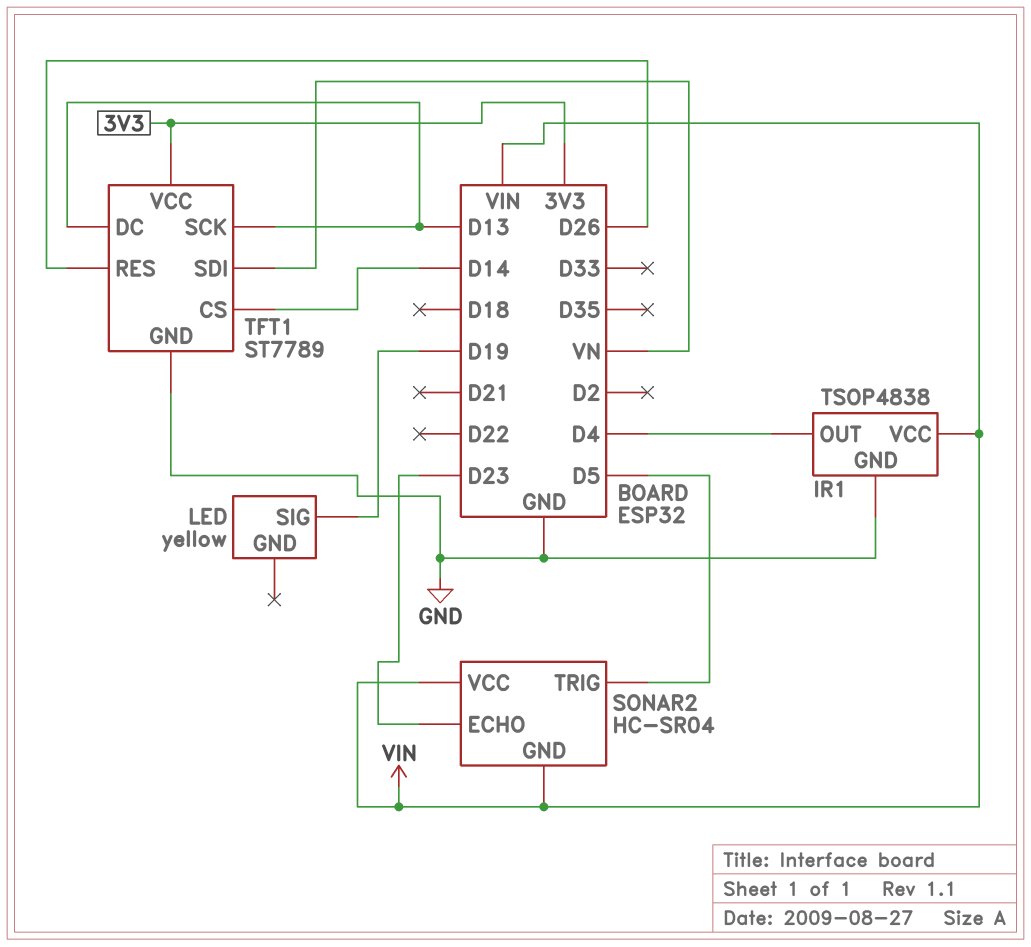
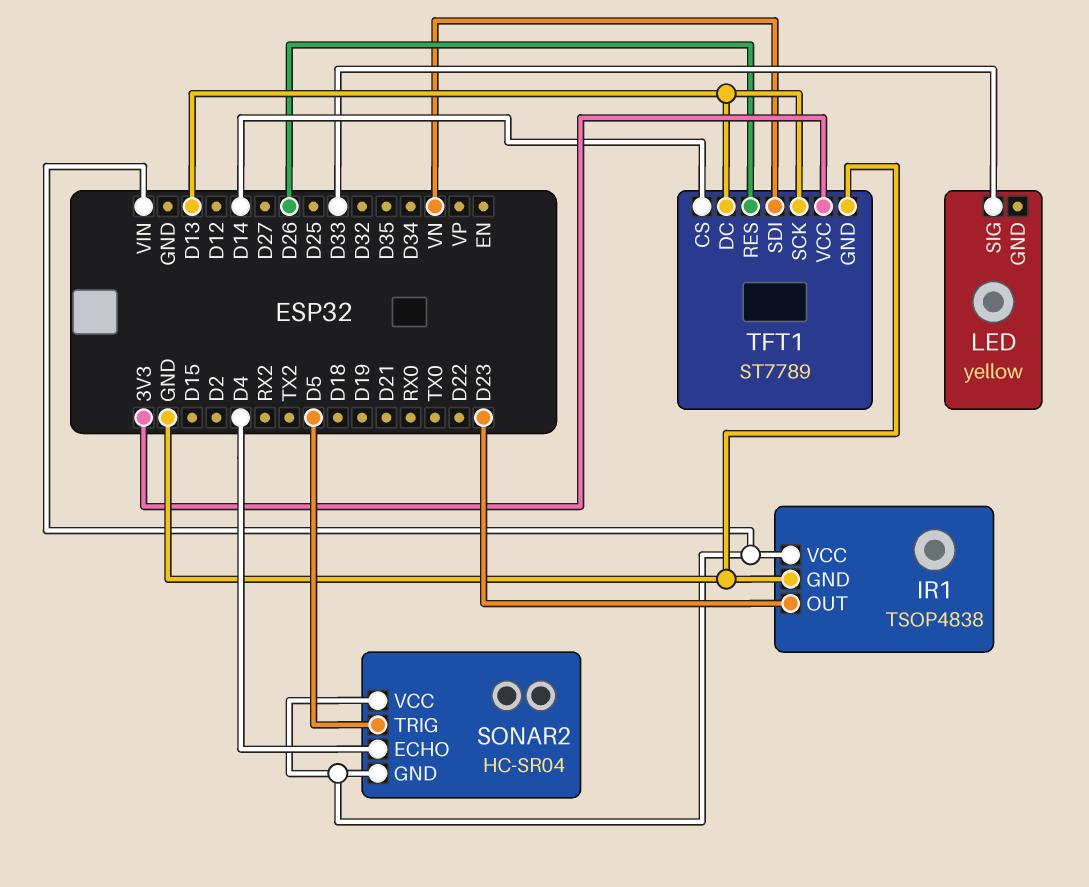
IR1 pin OUT: D4 -> D23
LED pin SIG: D19 -> D33
SONAR2 pin ECHO: D23 -> D4

